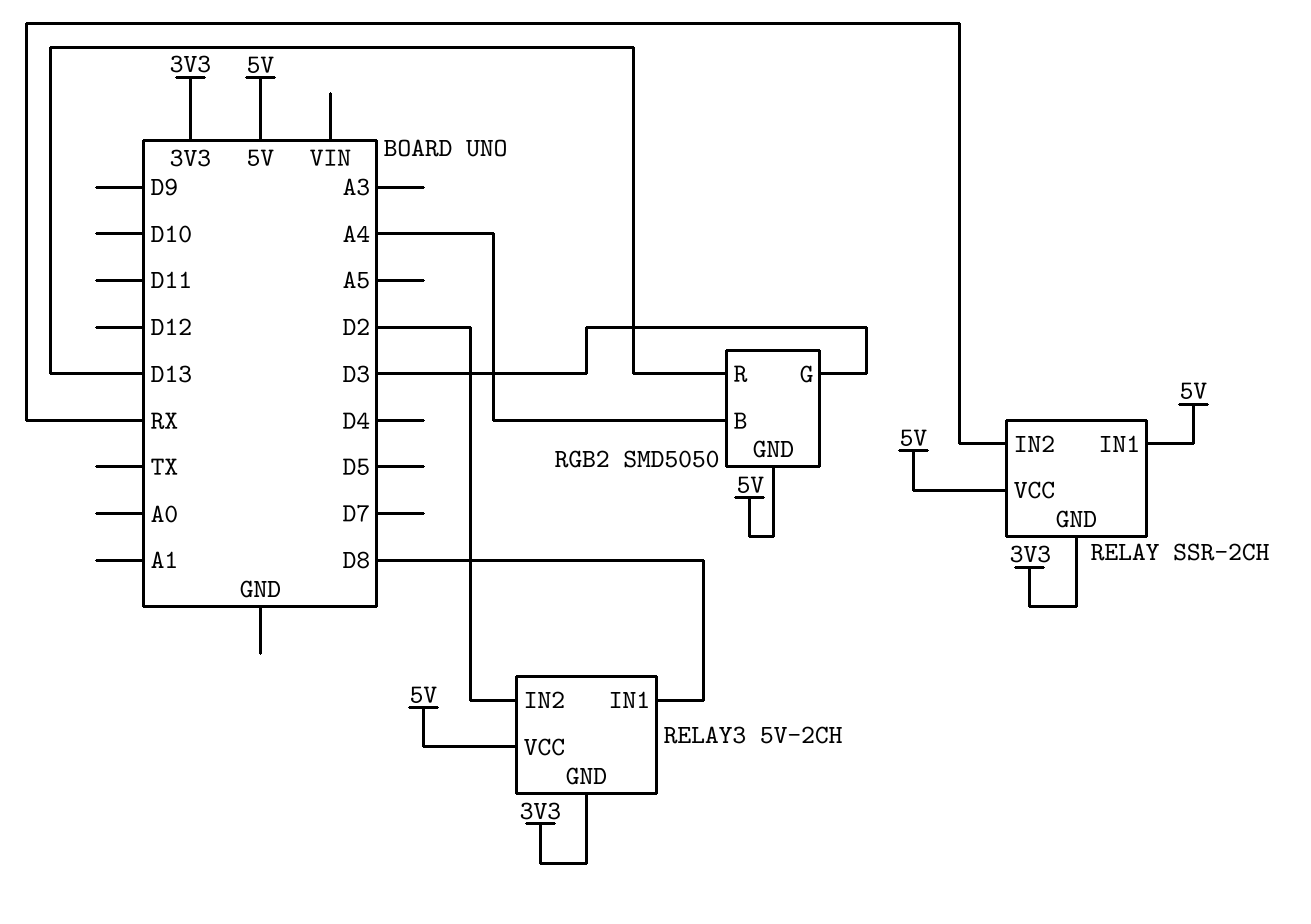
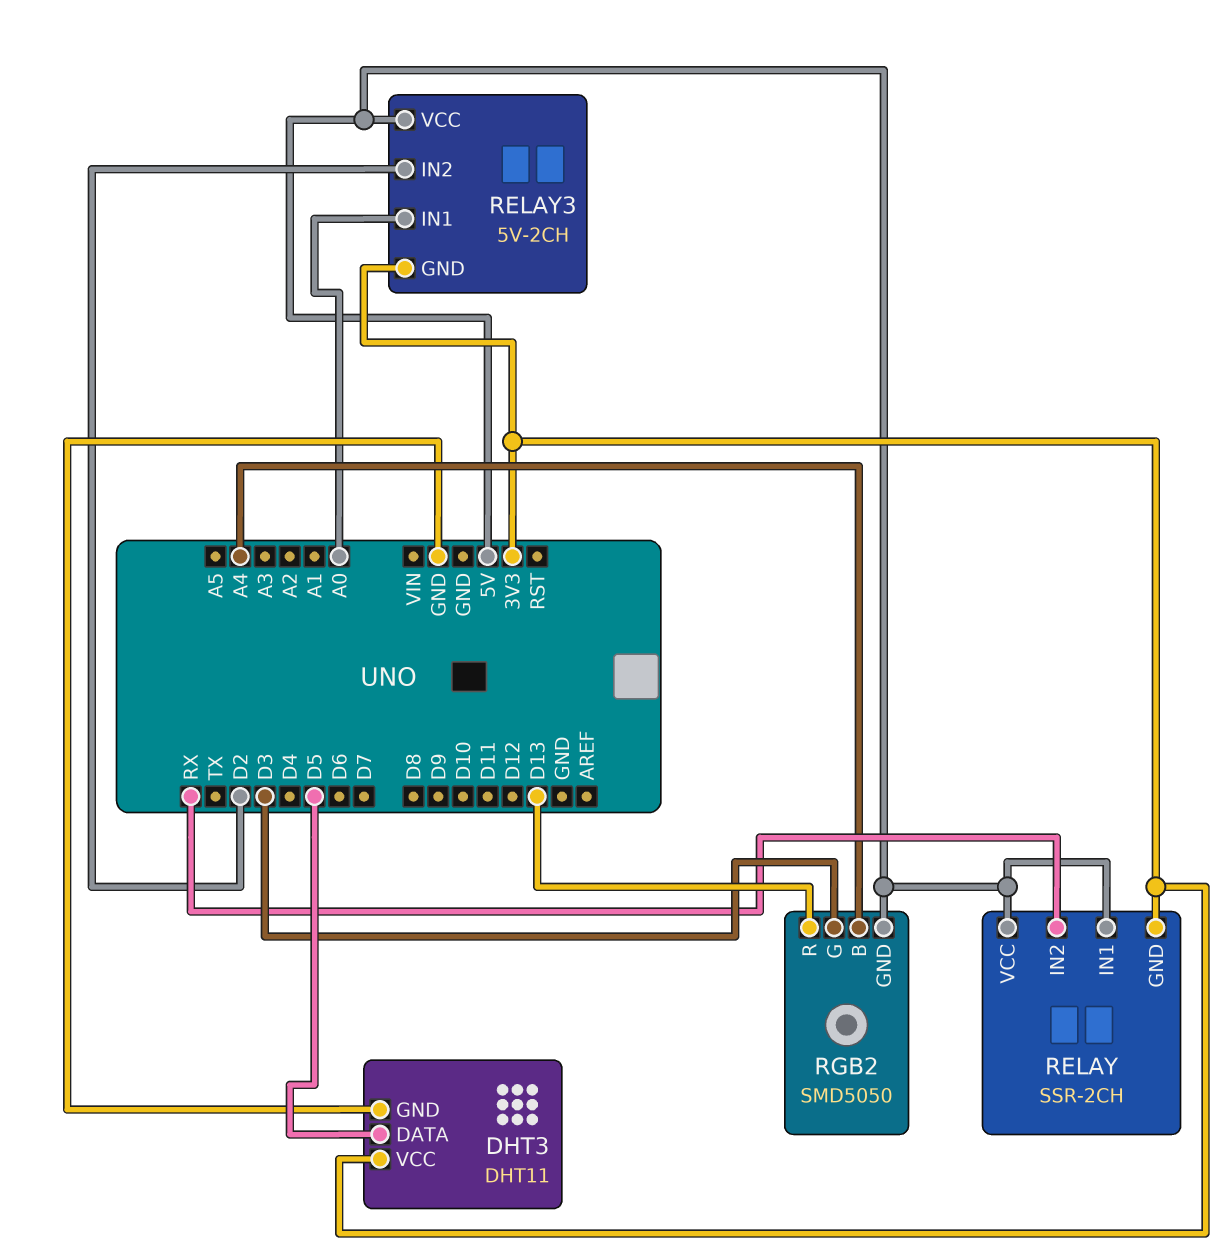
DHT3: none -> DHT11
DHT3 pin DATA: none -> D5
DHT3 pin GND: none -> GND
DHT3 pin VCC: none -> 3V3
RELAY3 pin IN1: D8 -> A0

